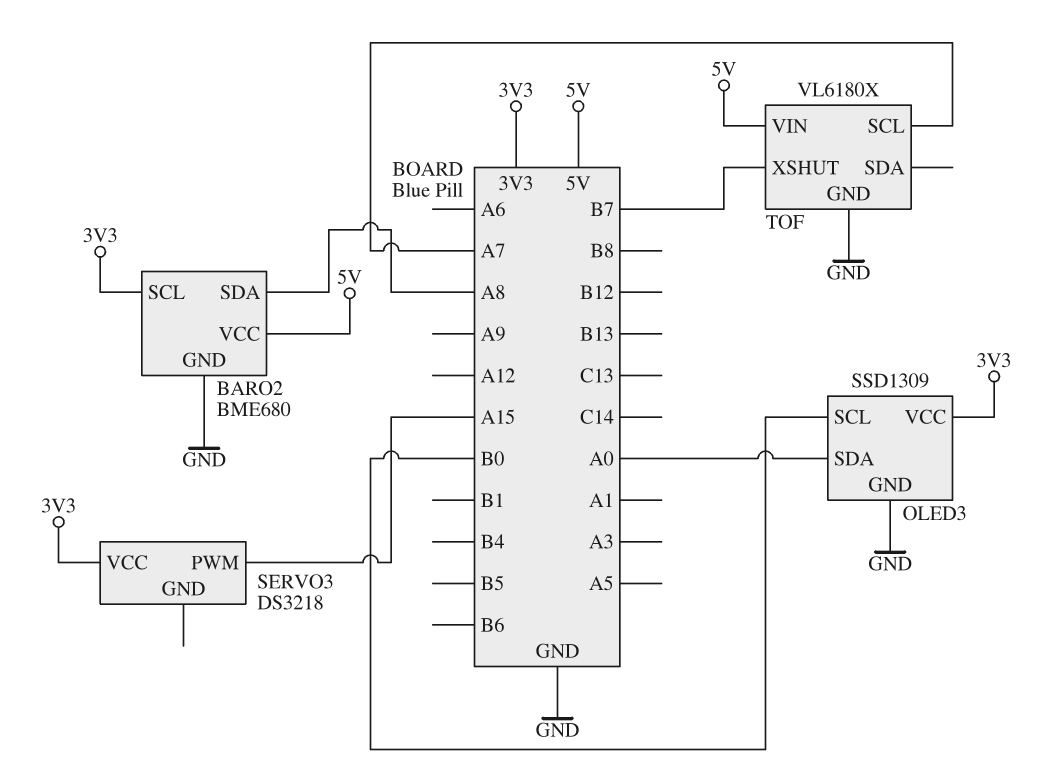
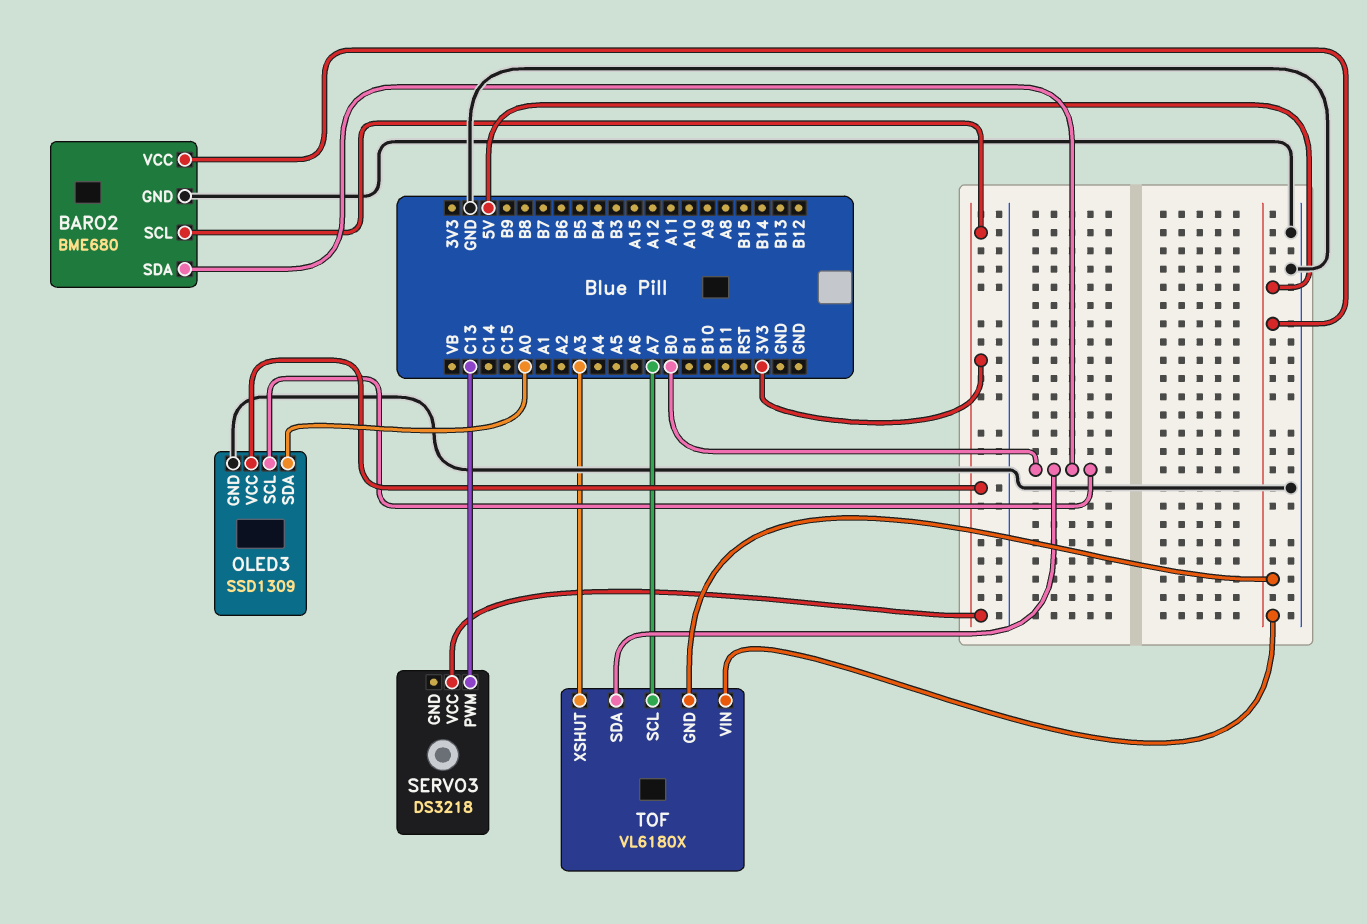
BARO2 pin SDA: A8 -> B0
SERVO3 pin PWM: A15 -> C13
TOF pin GND: GND -> 5V
TOF pin SDA: none -> B0
TOF pin XSHUT: B7 -> A3

